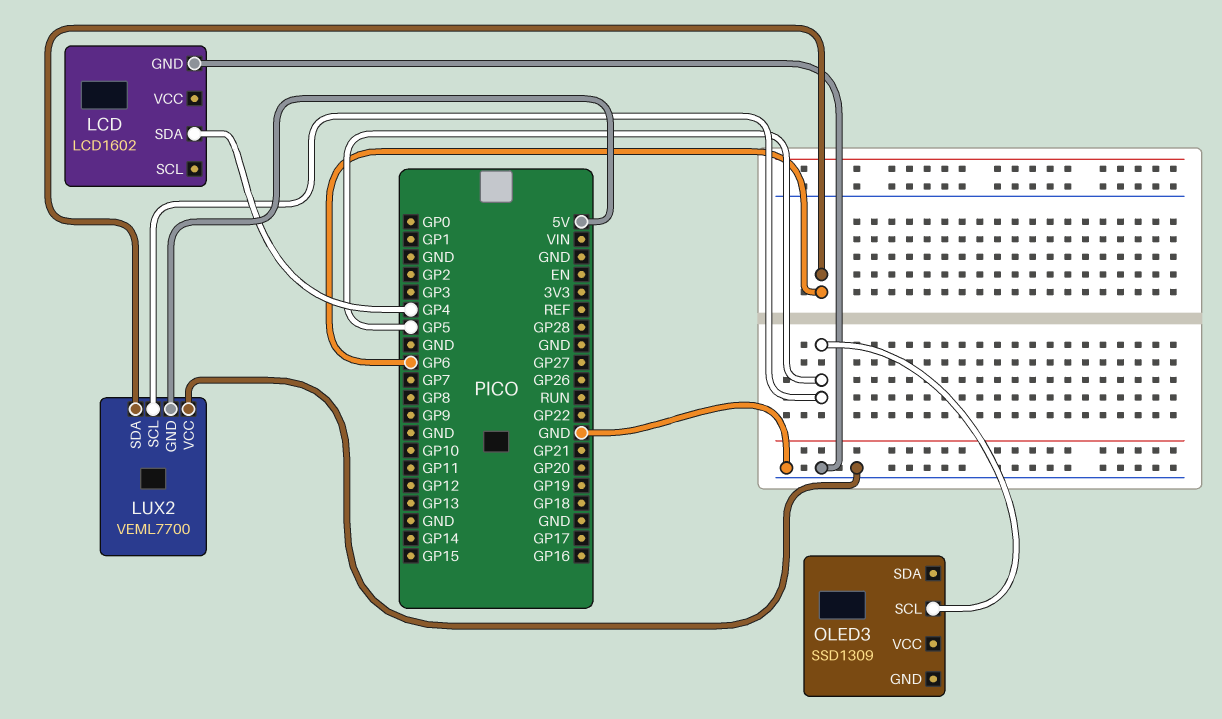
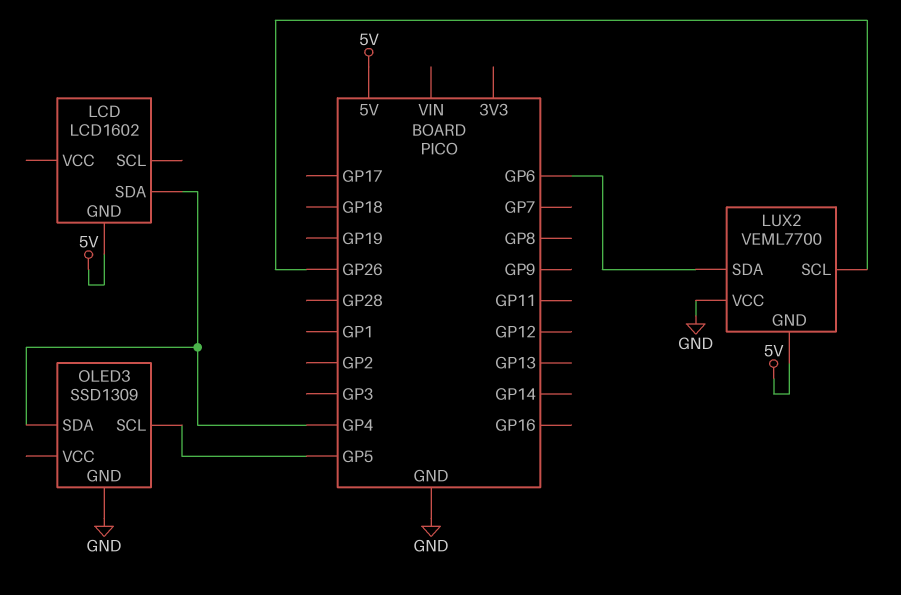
LCD pin GND: GND -> 5V
LUX2 pin SCL: GP5 -> GP26
OLED3 pin GND: none -> GND
OLED3 pin SDA: none -> GP4

